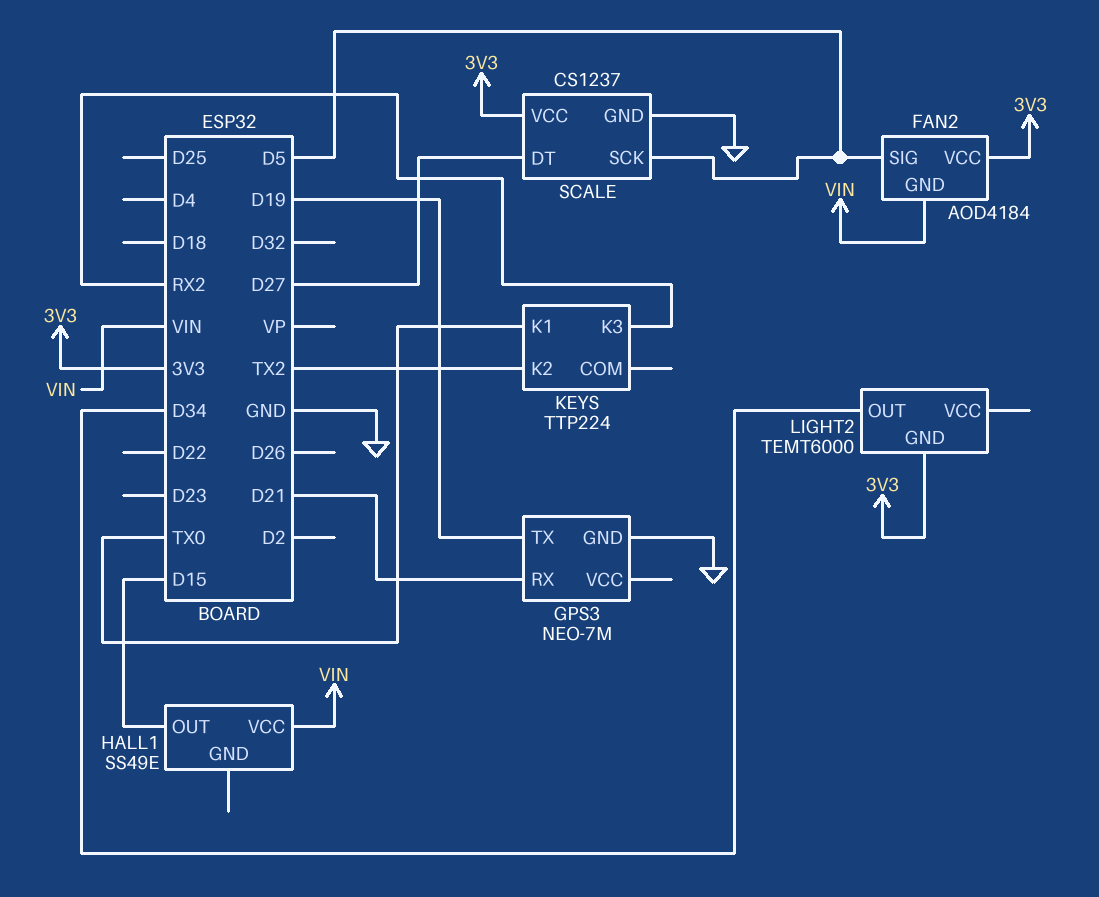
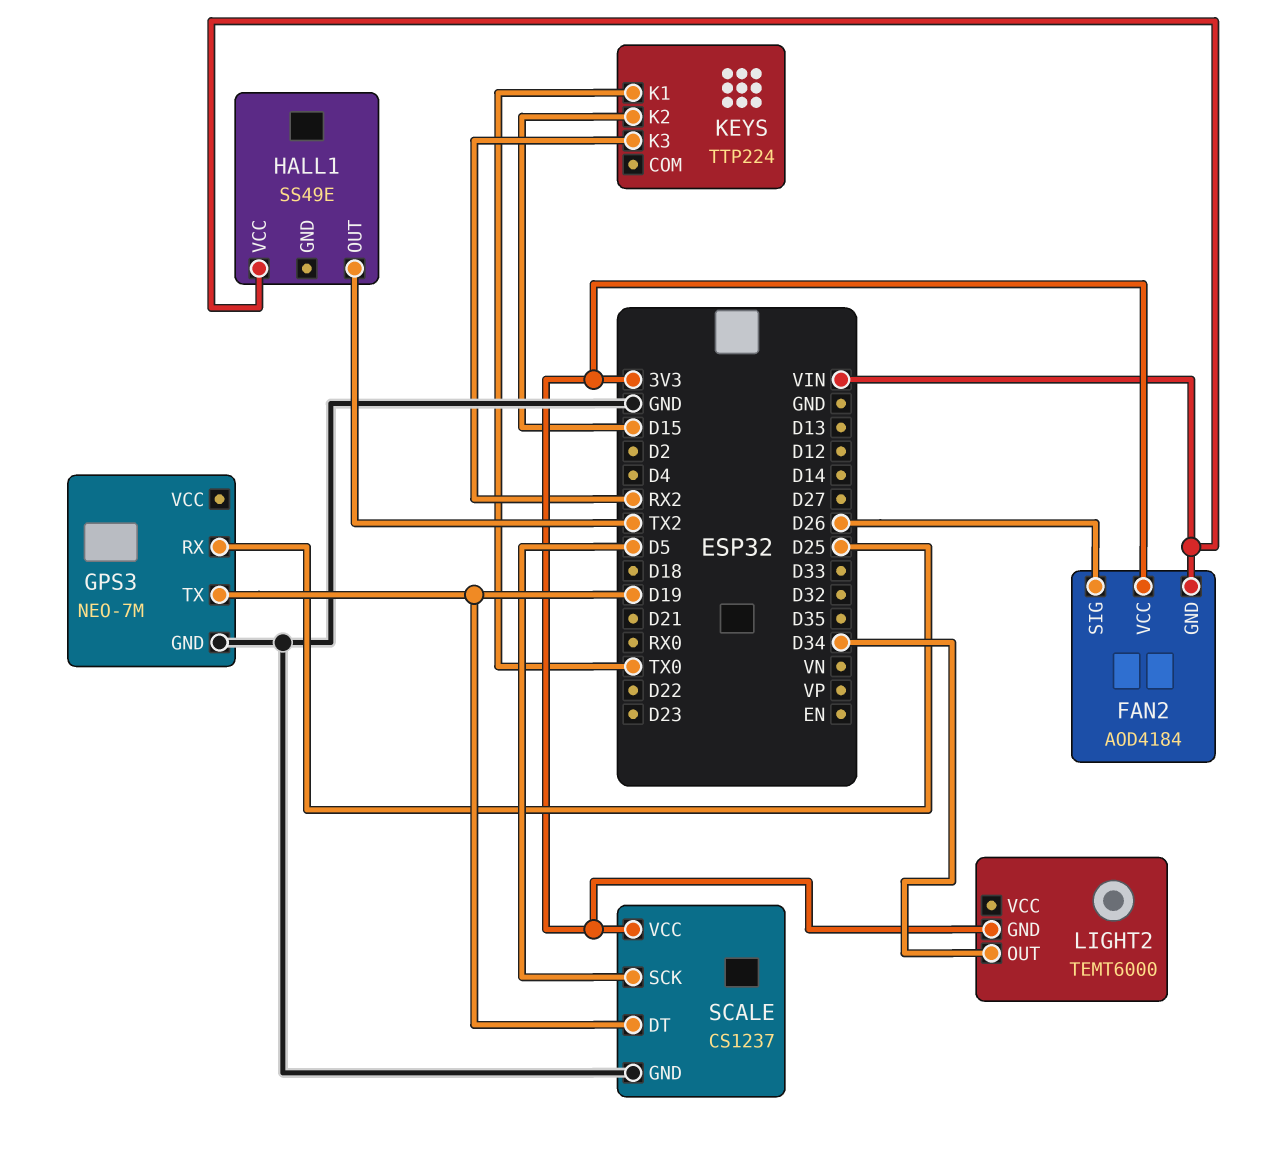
FAN2 pin SIG: D5 -> D26
GPS3 pin RX: D21 -> D25
HALL1 pin OUT: D15 -> TX2
KEYS pin K2: TX2 -> D15
SCALE pin DT: D27 -> D19

